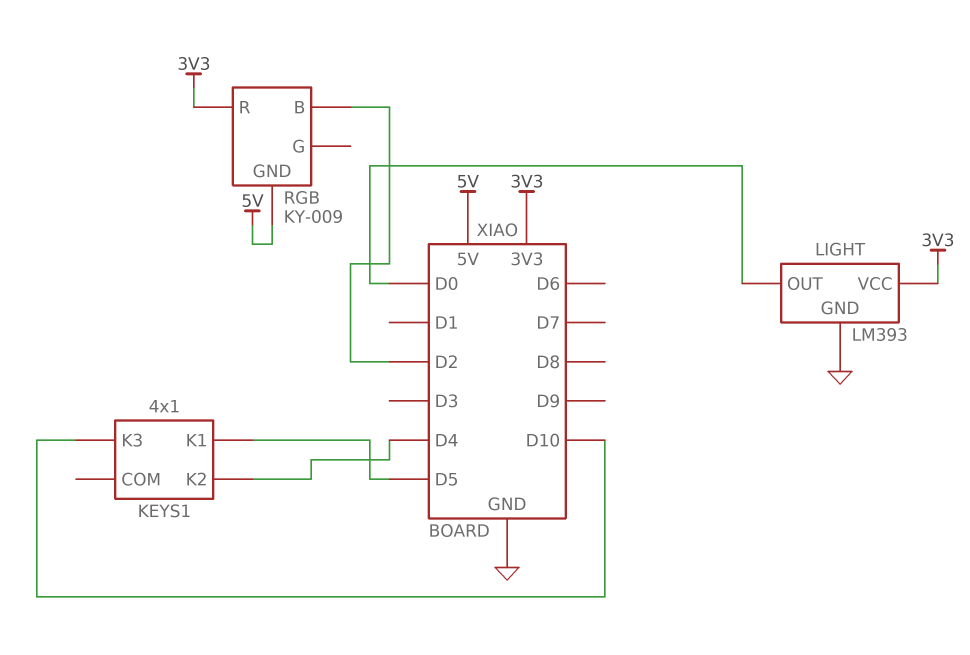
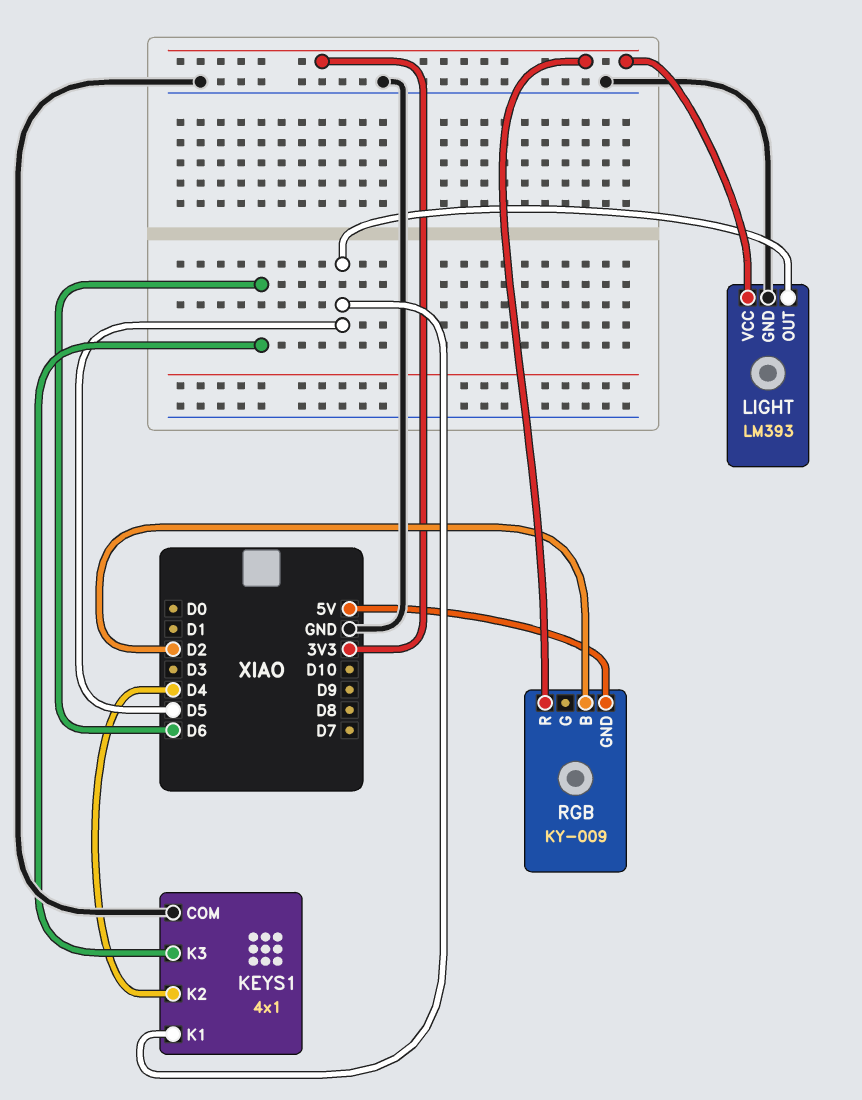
KEYS1 pin COM: none -> GND
KEYS1 pin K3: D10 -> D6
LIGHT pin OUT: D0 -> D5

